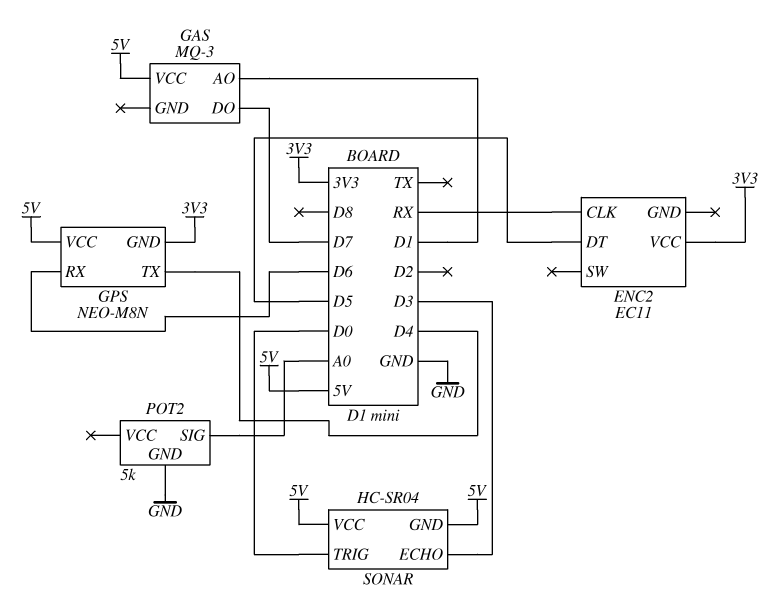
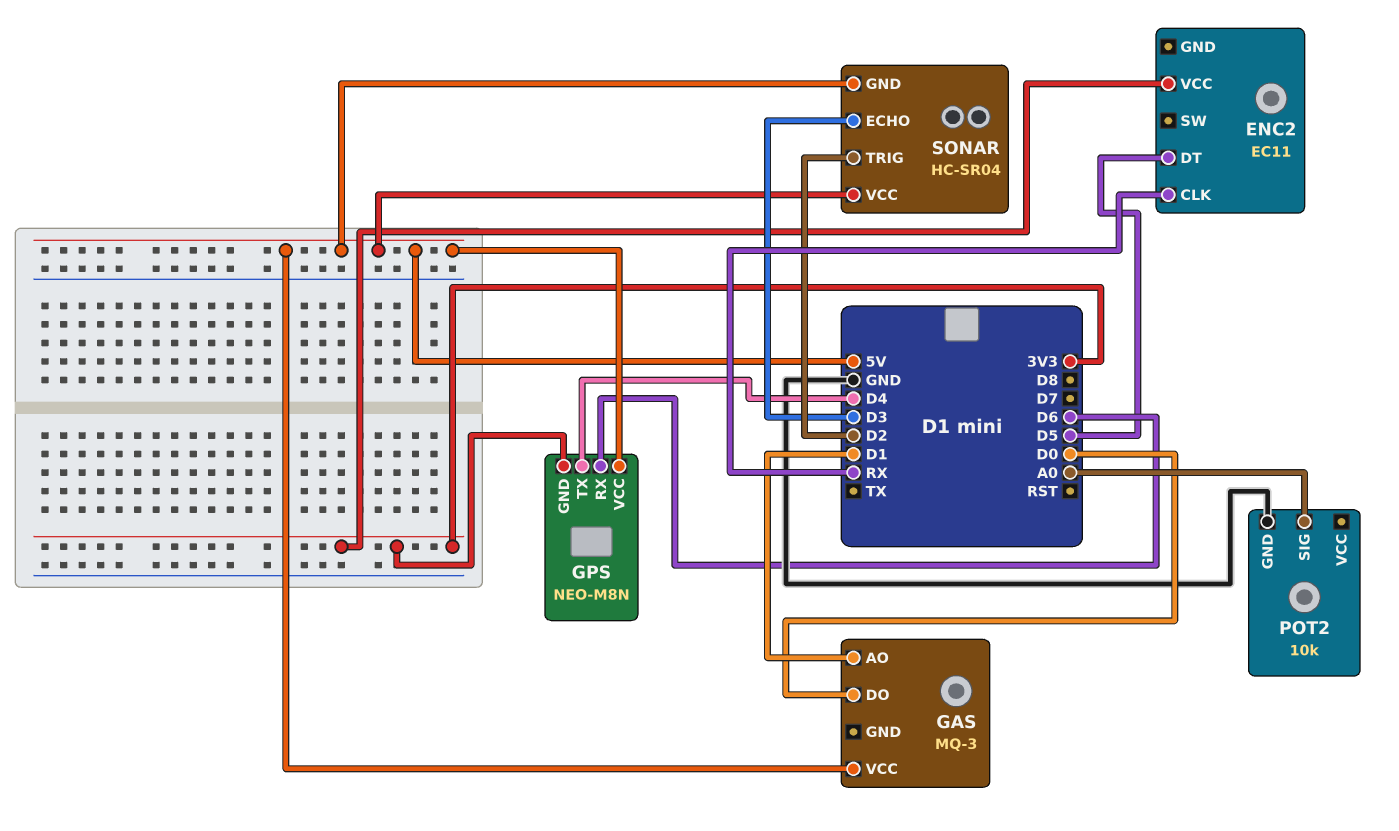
GAS pin DO: D7 -> D0
POT2: 5k -> 10k
SONAR pin TRIG: D0 -> D2

